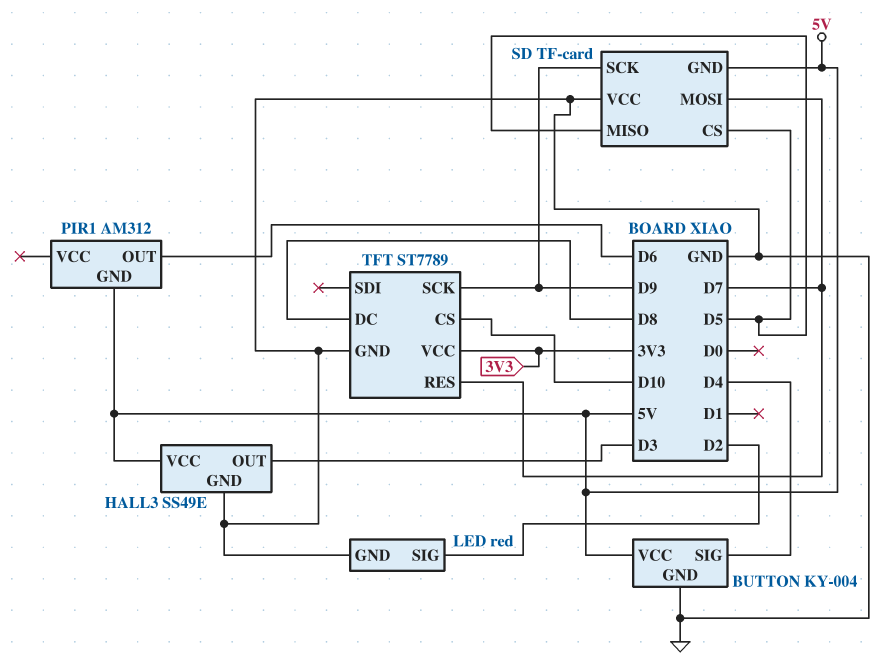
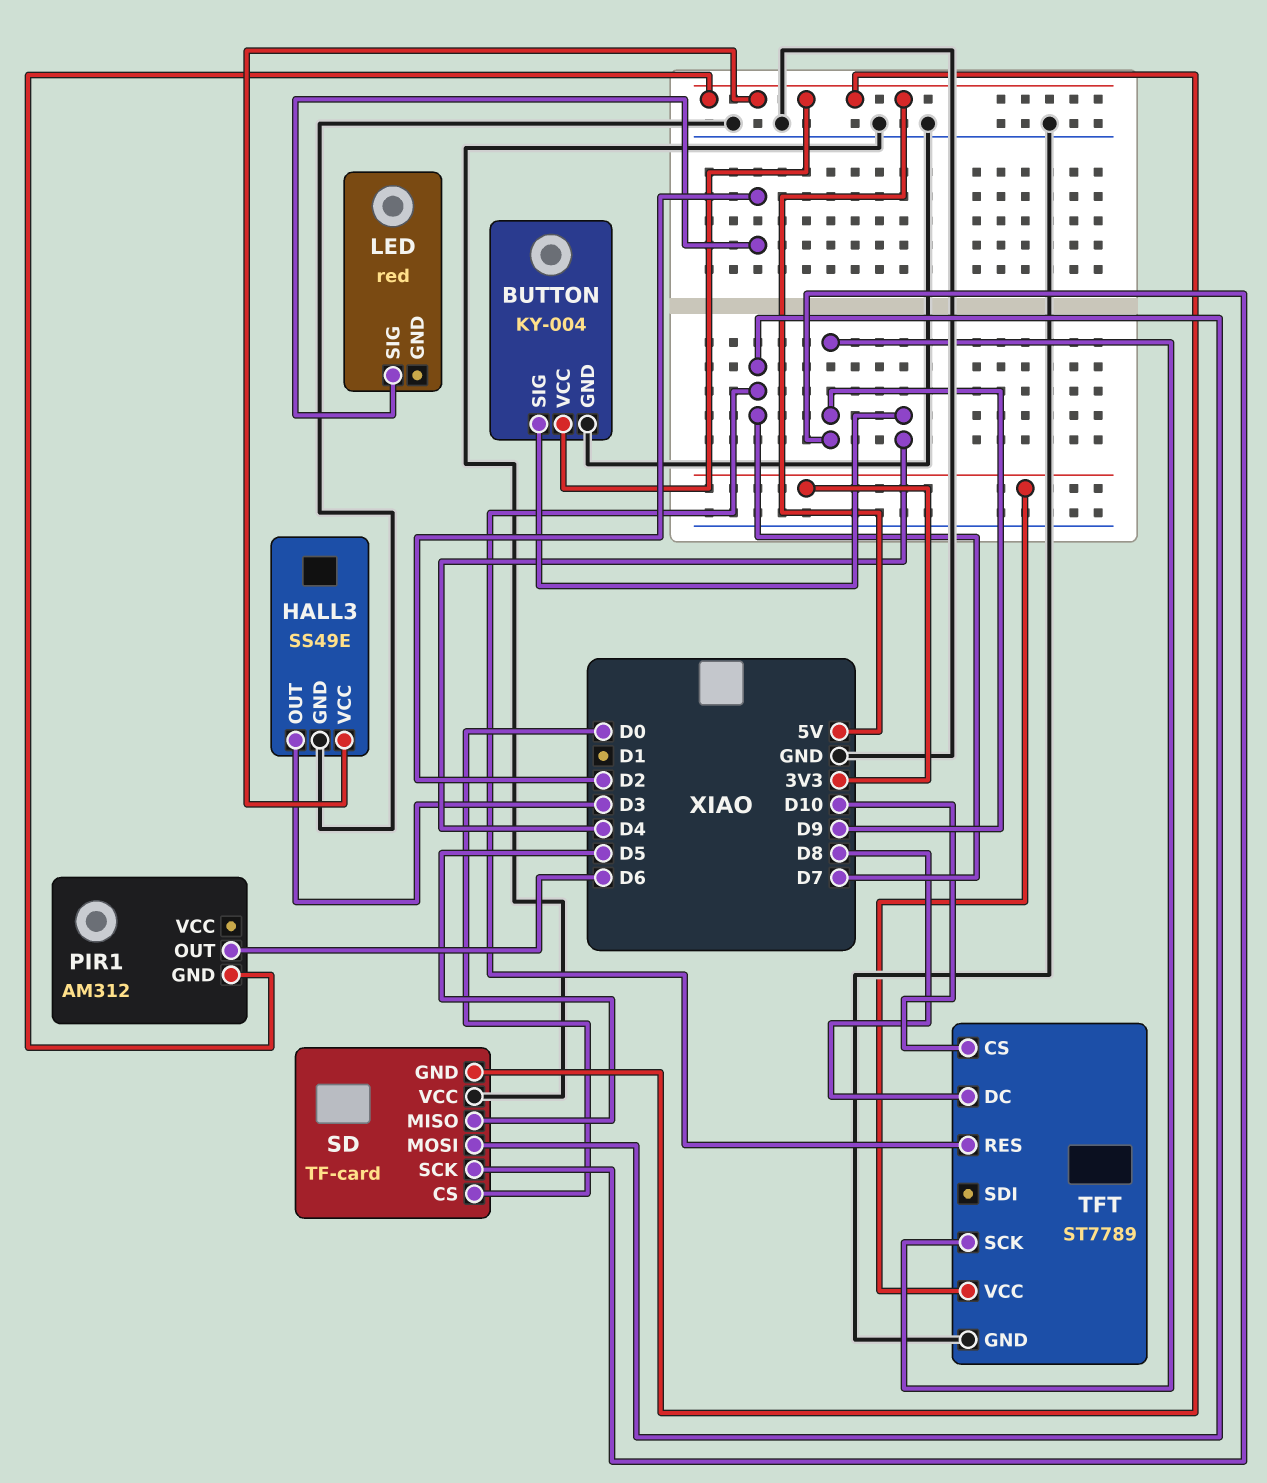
LED pin GND: GND -> none
SD pin CS: D5 -> D0

